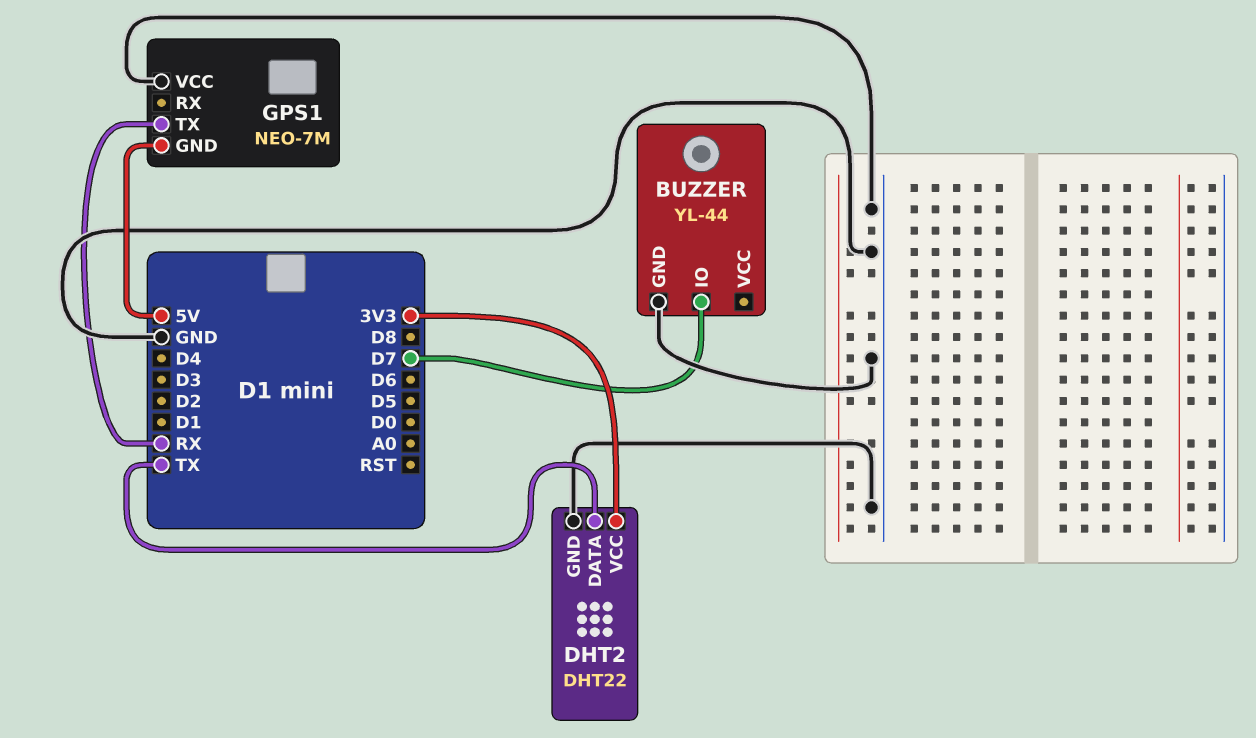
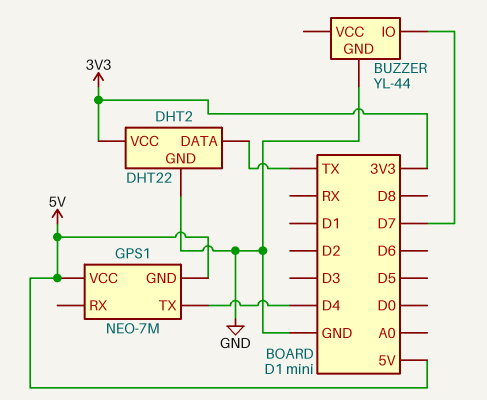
GPS1 pin TX: RX -> D4
GPS1 pin VCC: GND -> 5V

